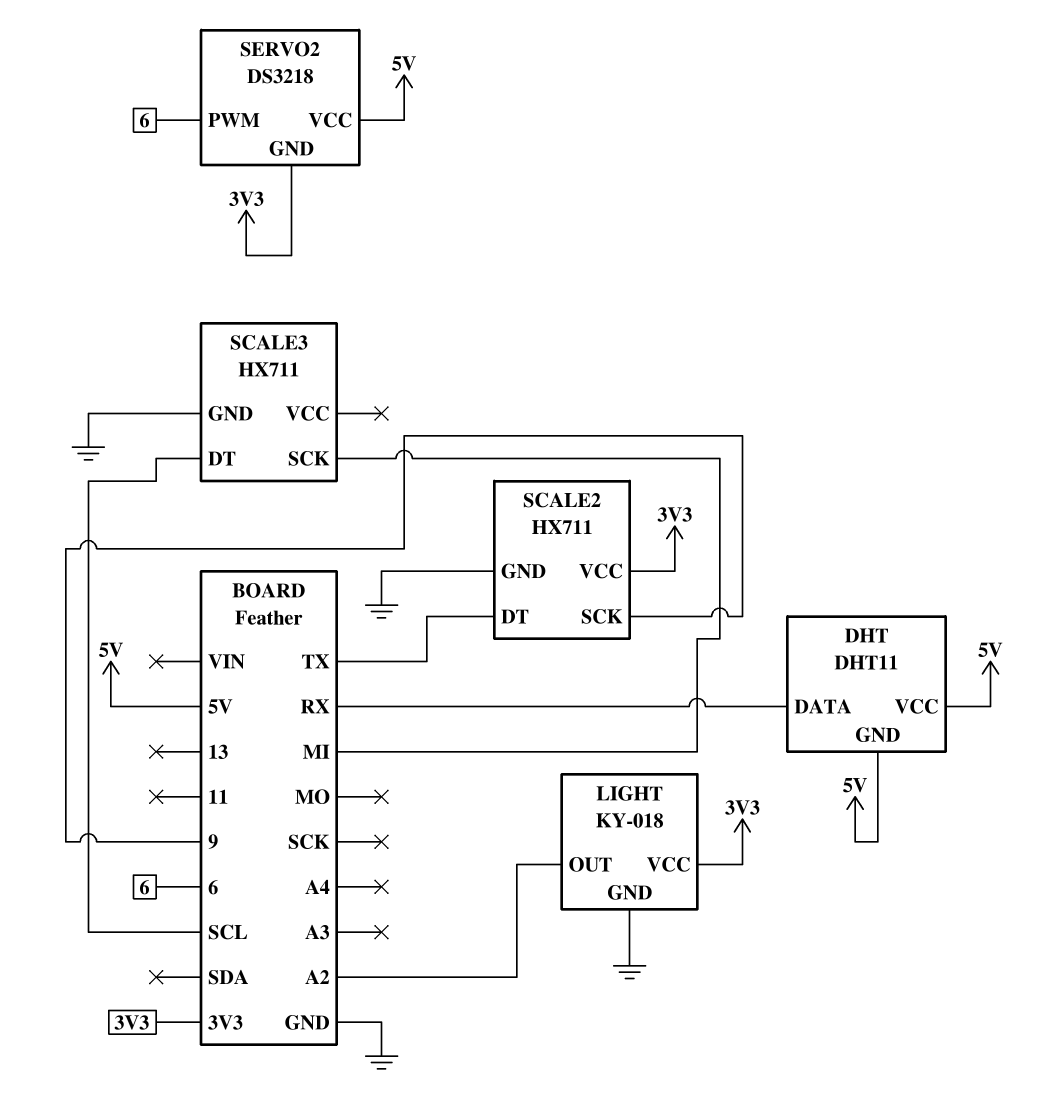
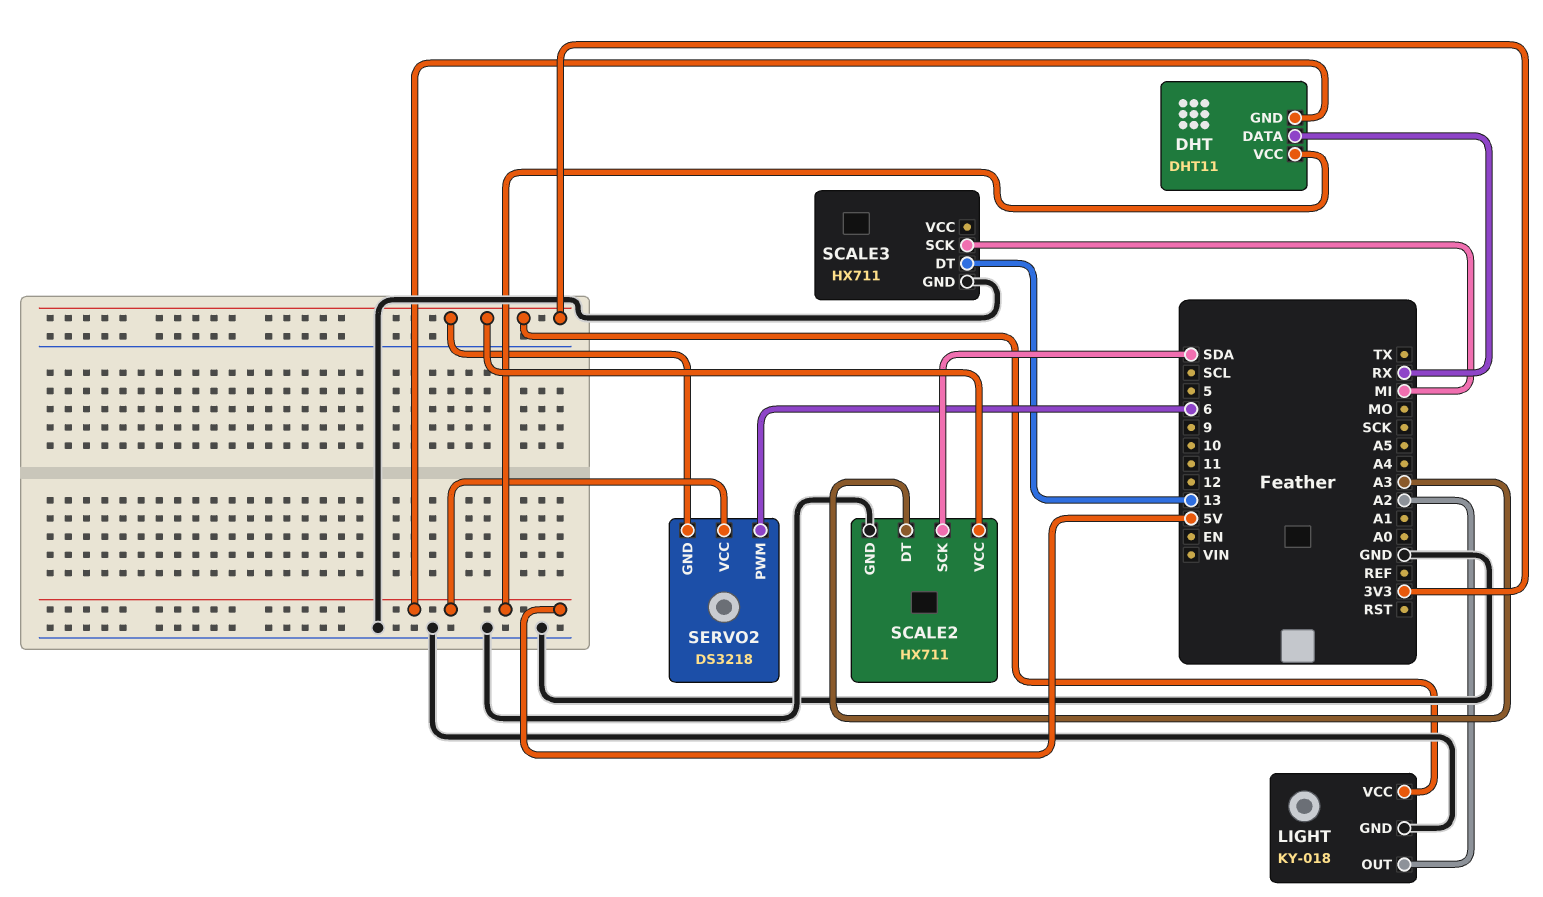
SCALE2 pin DT: TX -> A3
SCALE2 pin SCK: 9 -> SDA
SCALE3 pin DT: SCL -> 13

